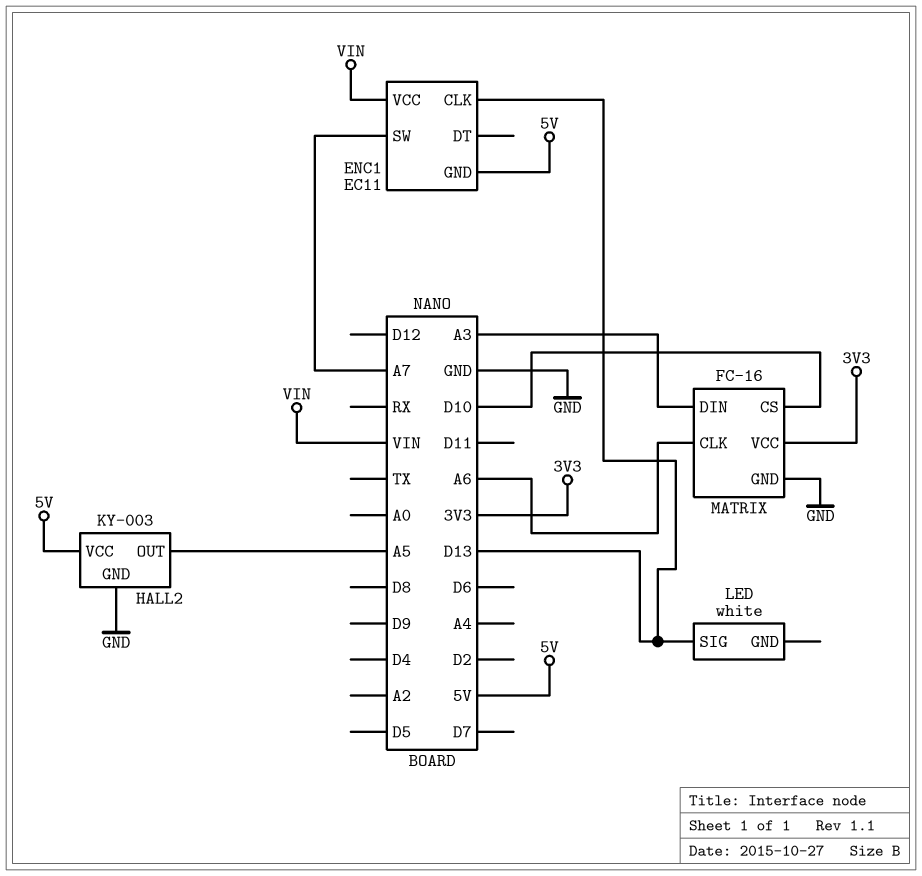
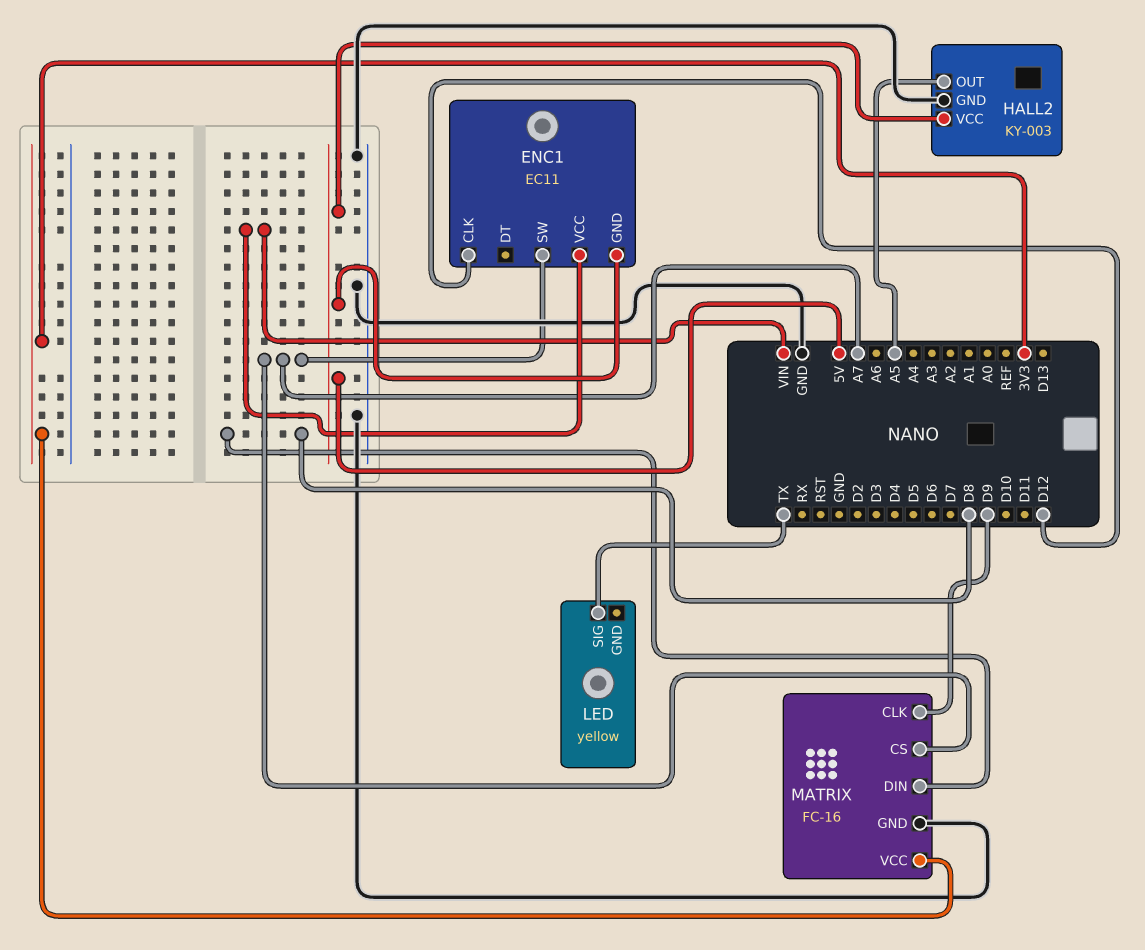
ENC1 pin CLK: D13 -> D12
LED: white -> yellow
LED pin SIG: D13 -> TX
MATRIX pin CLK: A6 -> D9
MATRIX pin CS: D10 -> A7
MATRIX pin DIN: A3 -> D8

